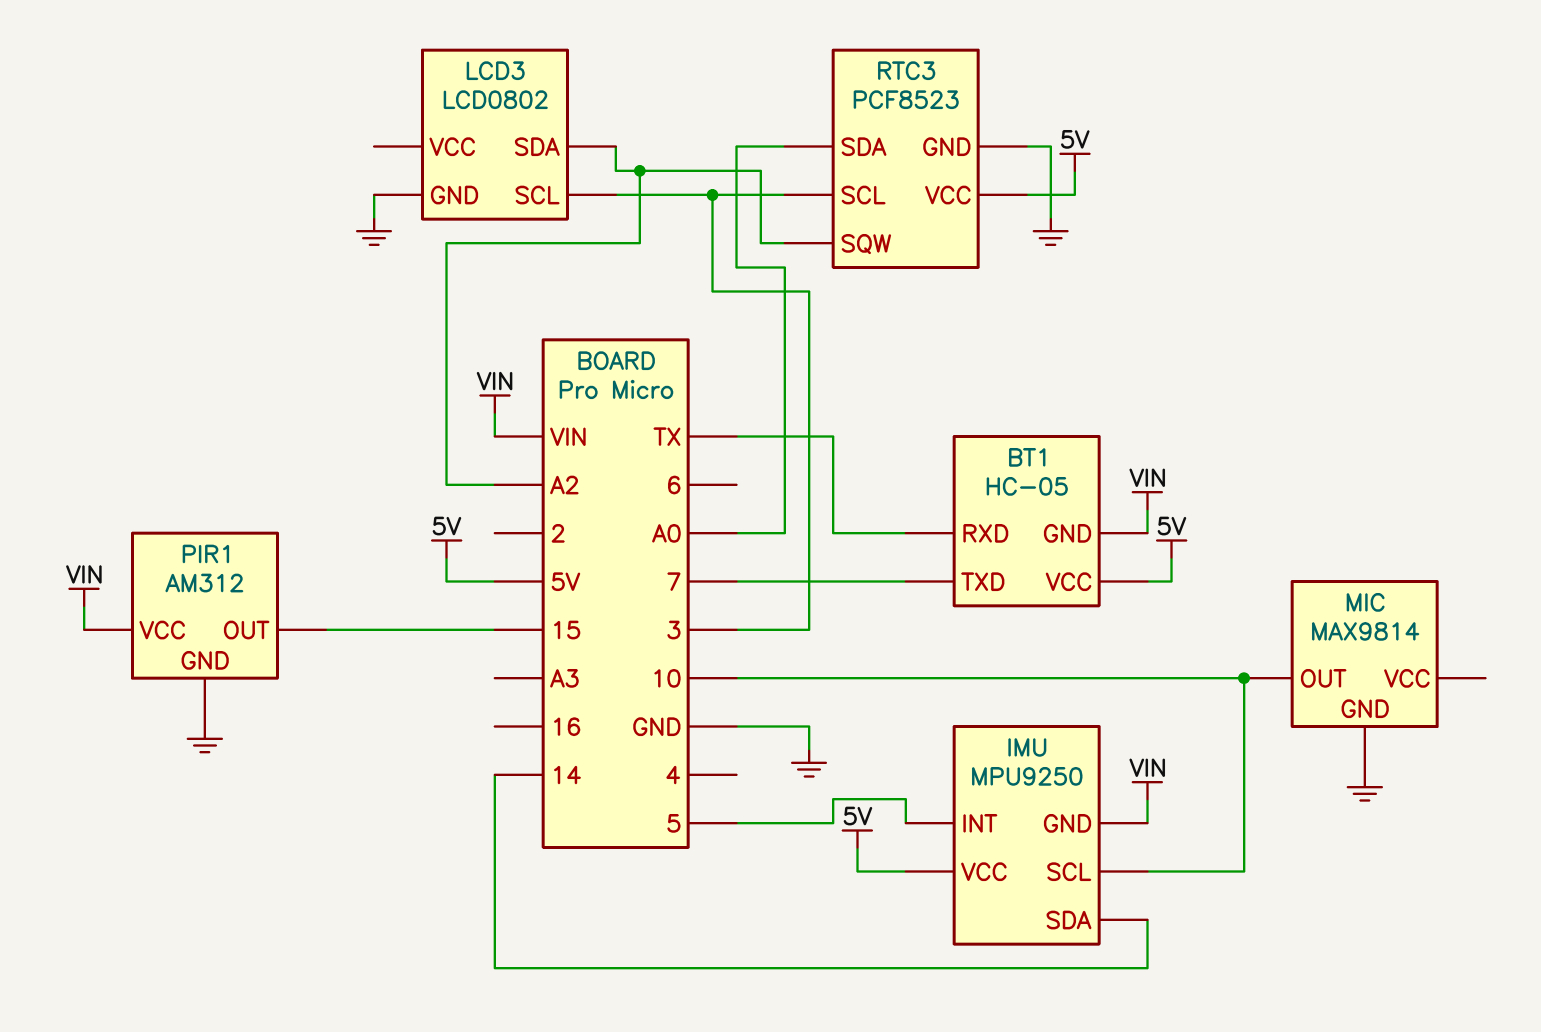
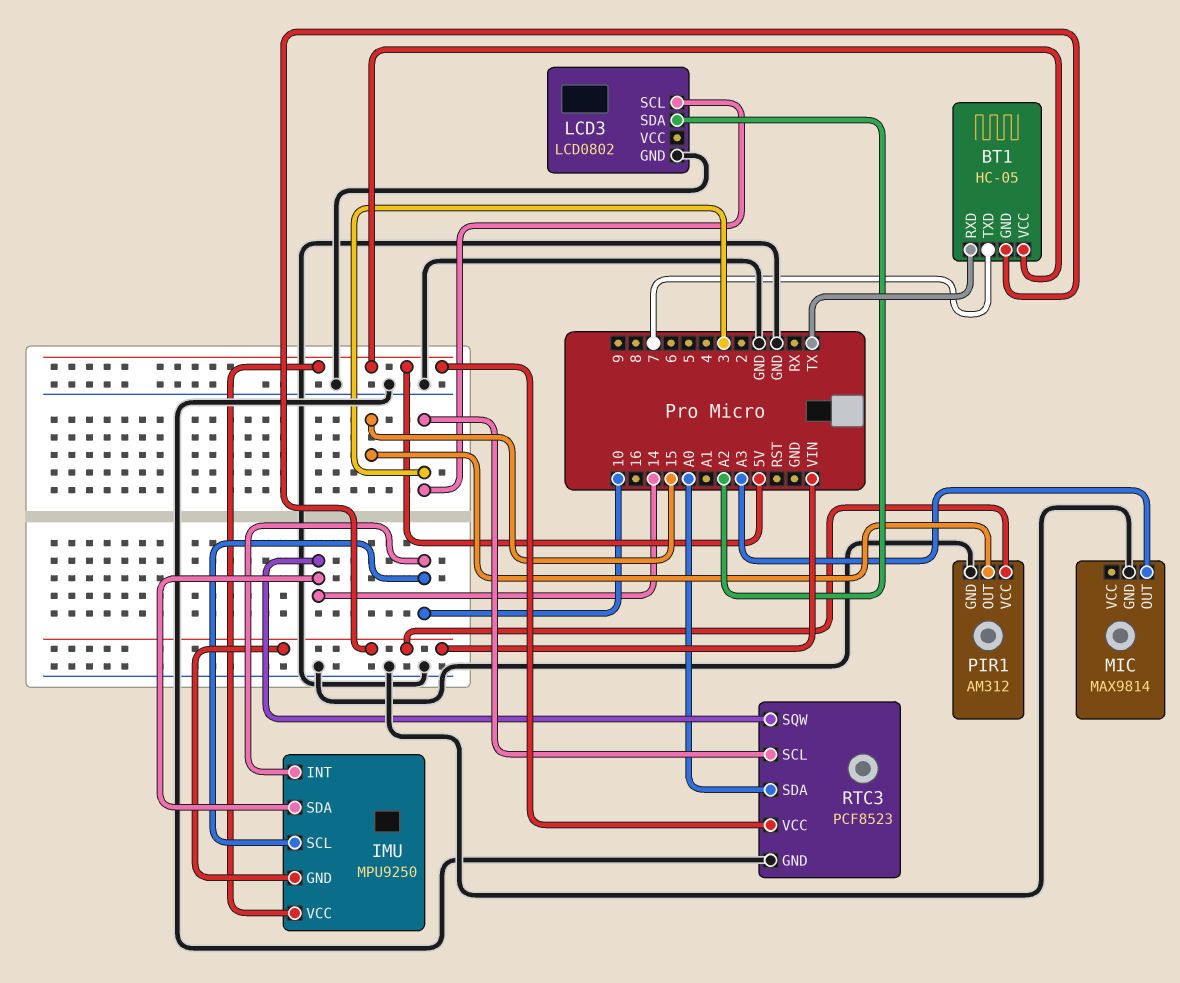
IMU pin INT: 5 -> 10
MIC pin OUT: 10 -> A3
RTC3 pin SQW: A2 -> 14

